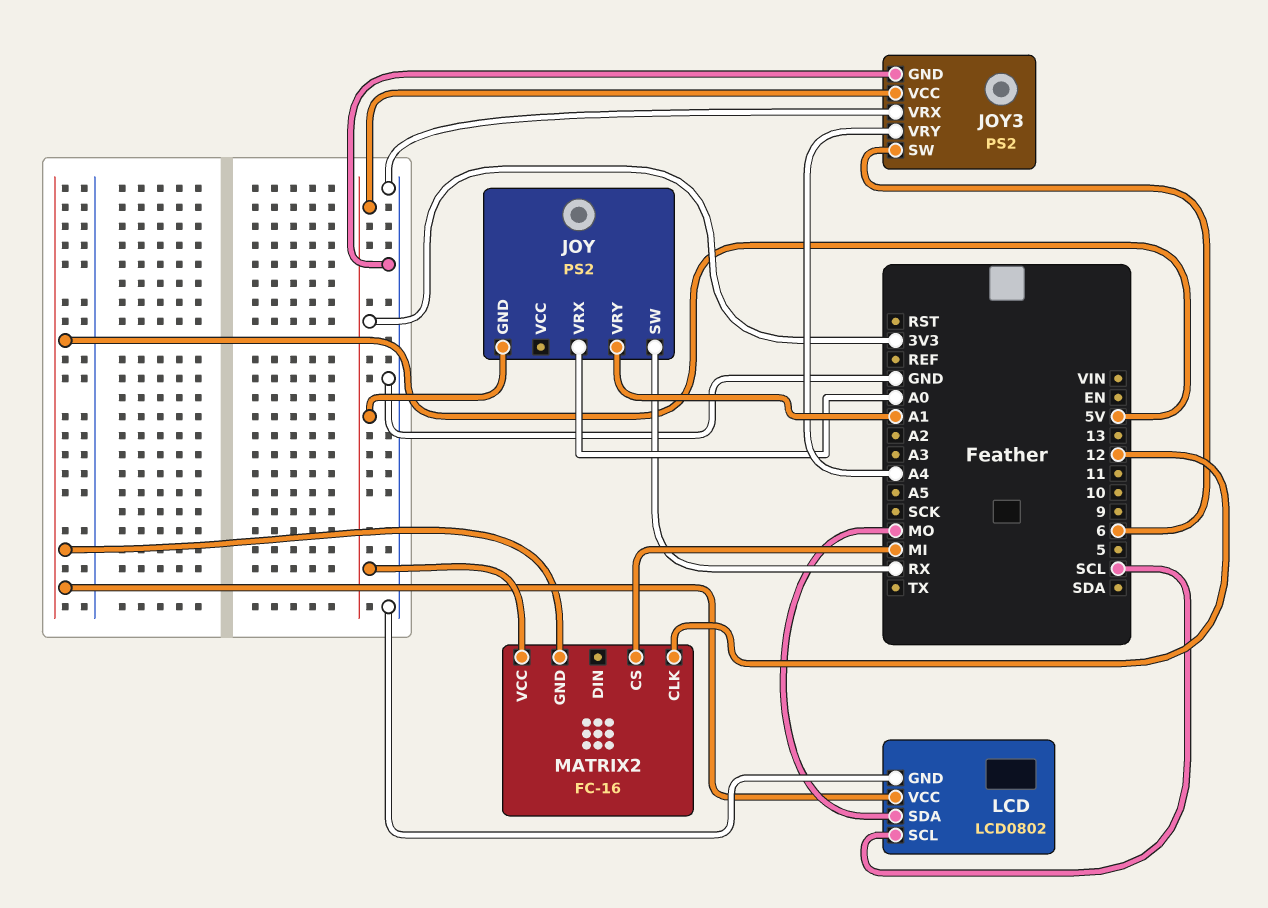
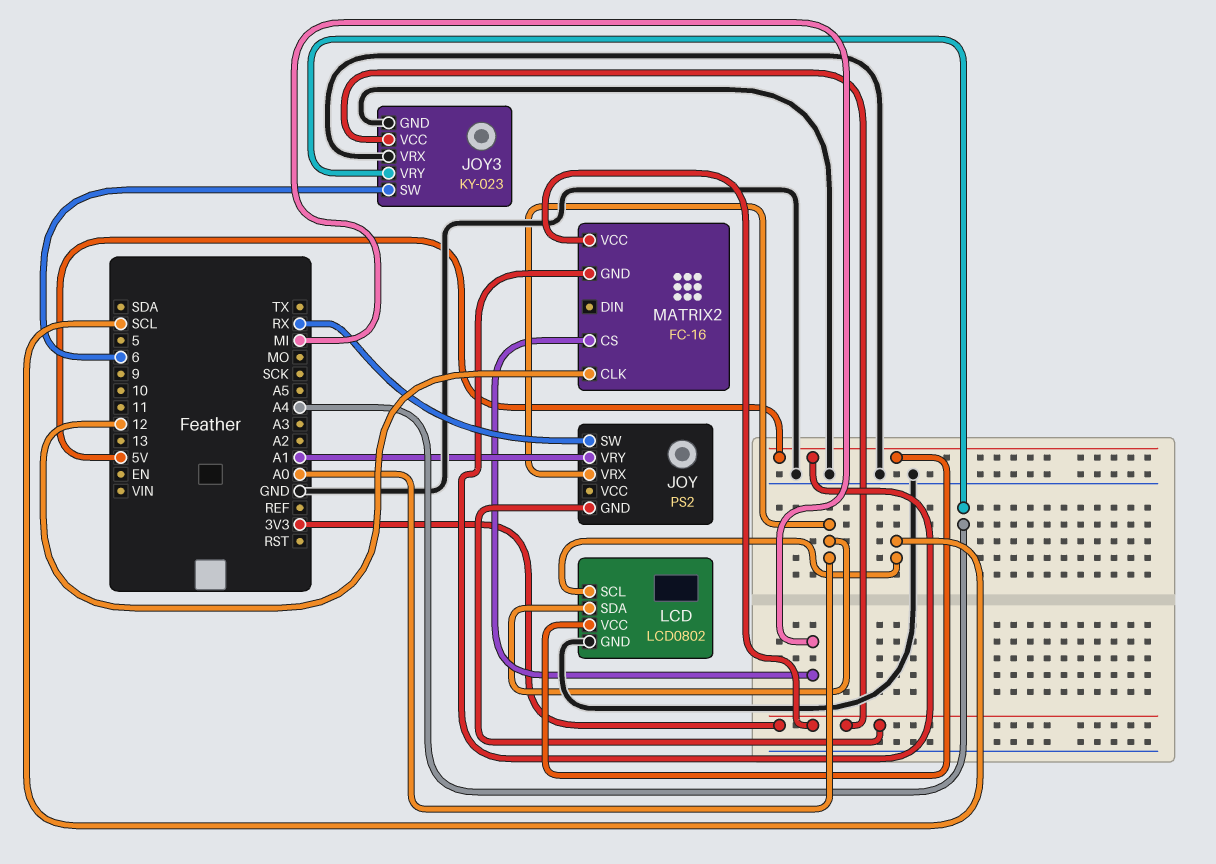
JOY3: PS2 -> KY-023
LCD pin SDA: MO -> A0

